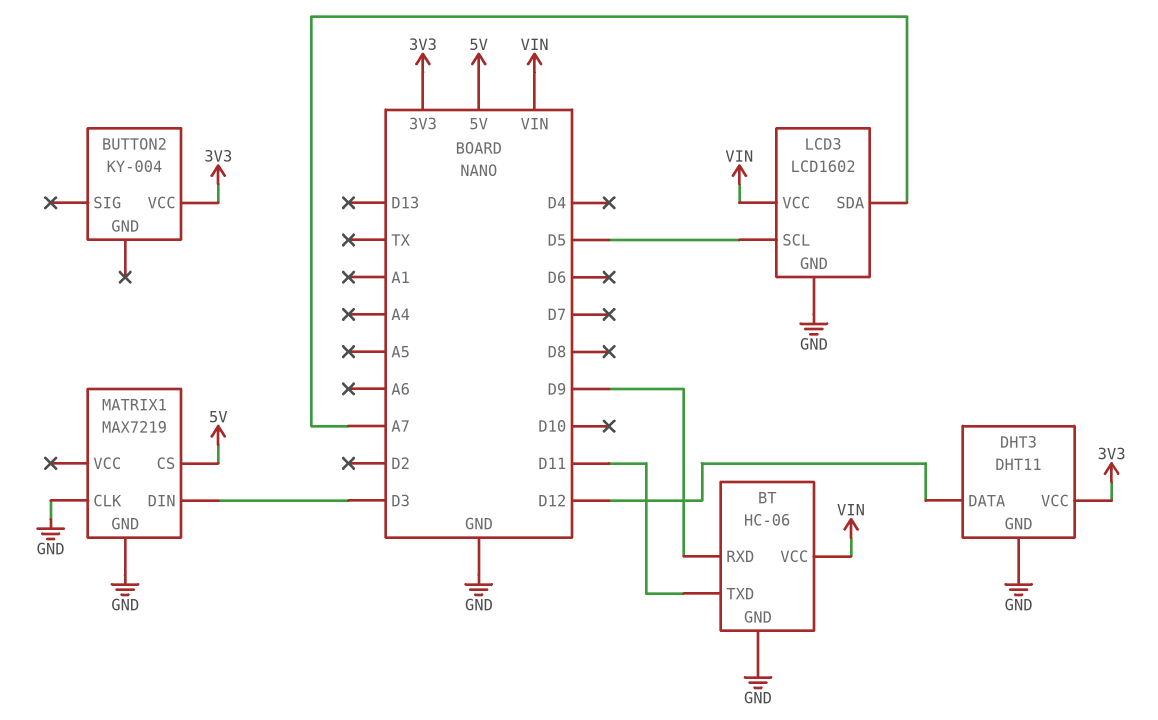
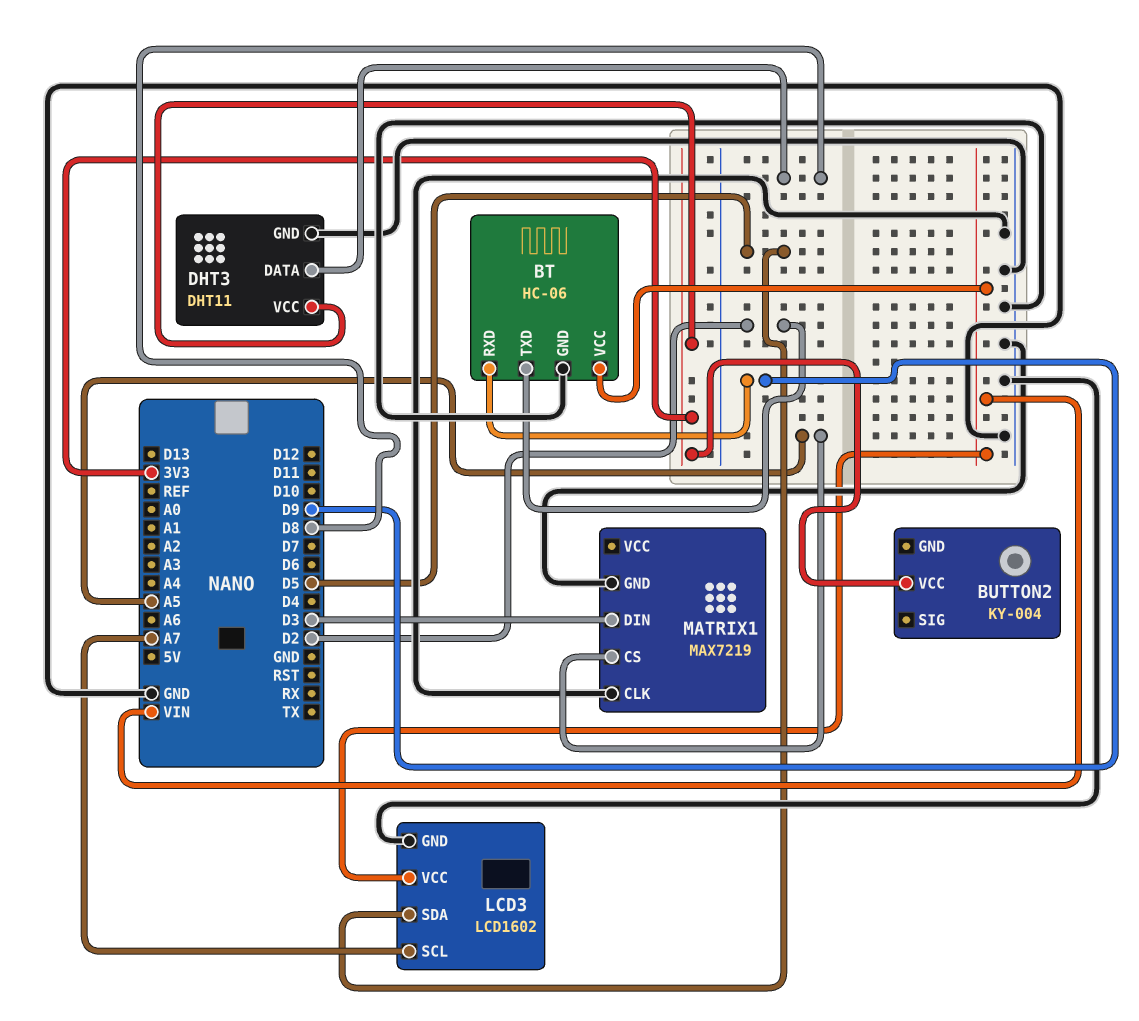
BT pin TXD: D11 -> D2
DHT3 pin DATA: D12 -> D8
LCD3 pin SCL: D5 -> A7
LCD3 pin SDA: A7 -> D5
MATRIX1 pin CS: 5V -> A5

